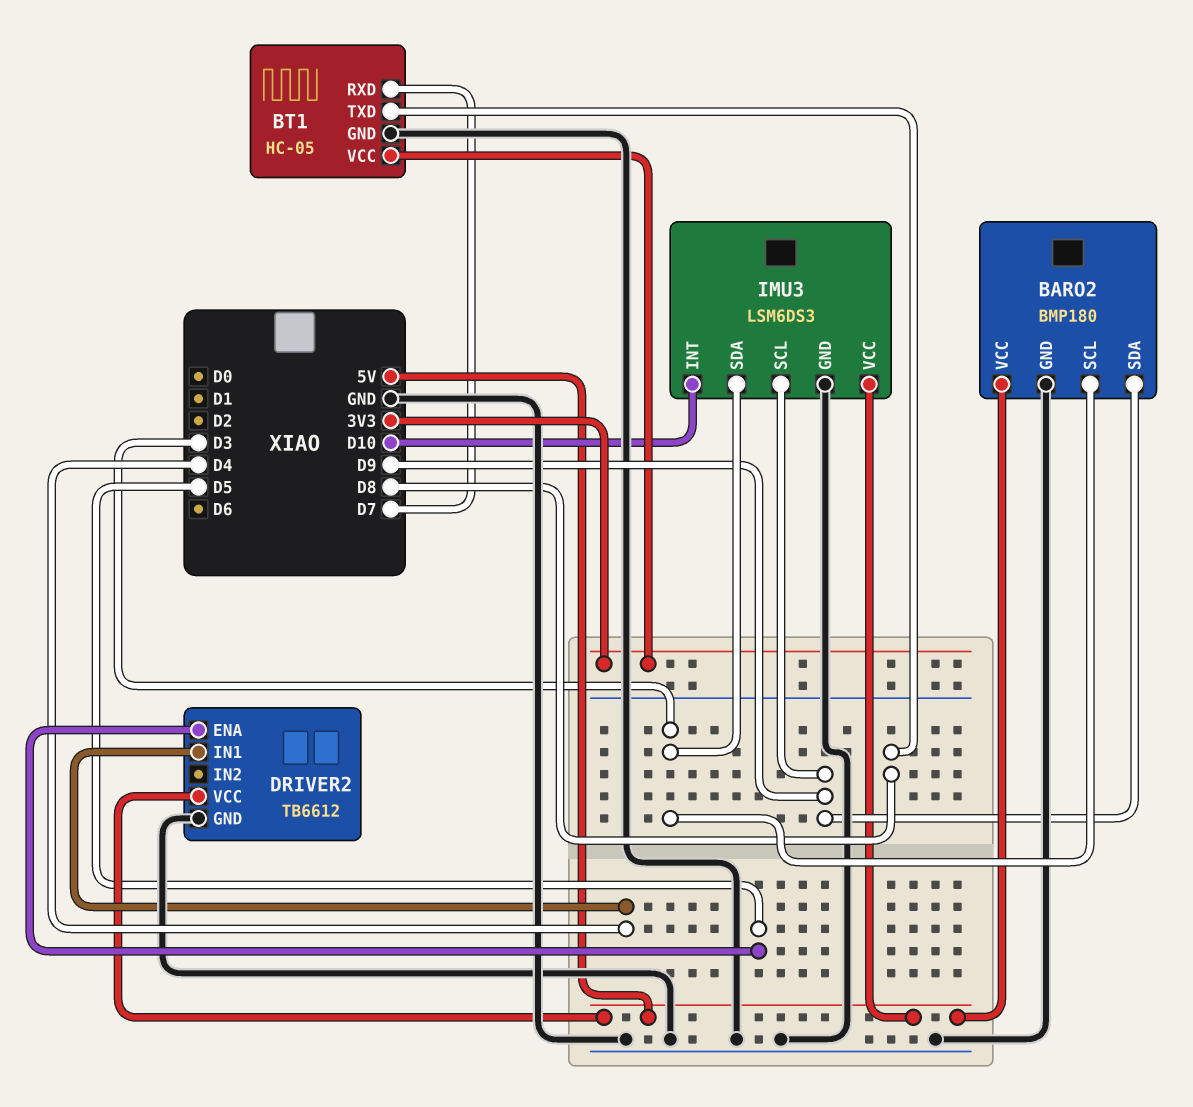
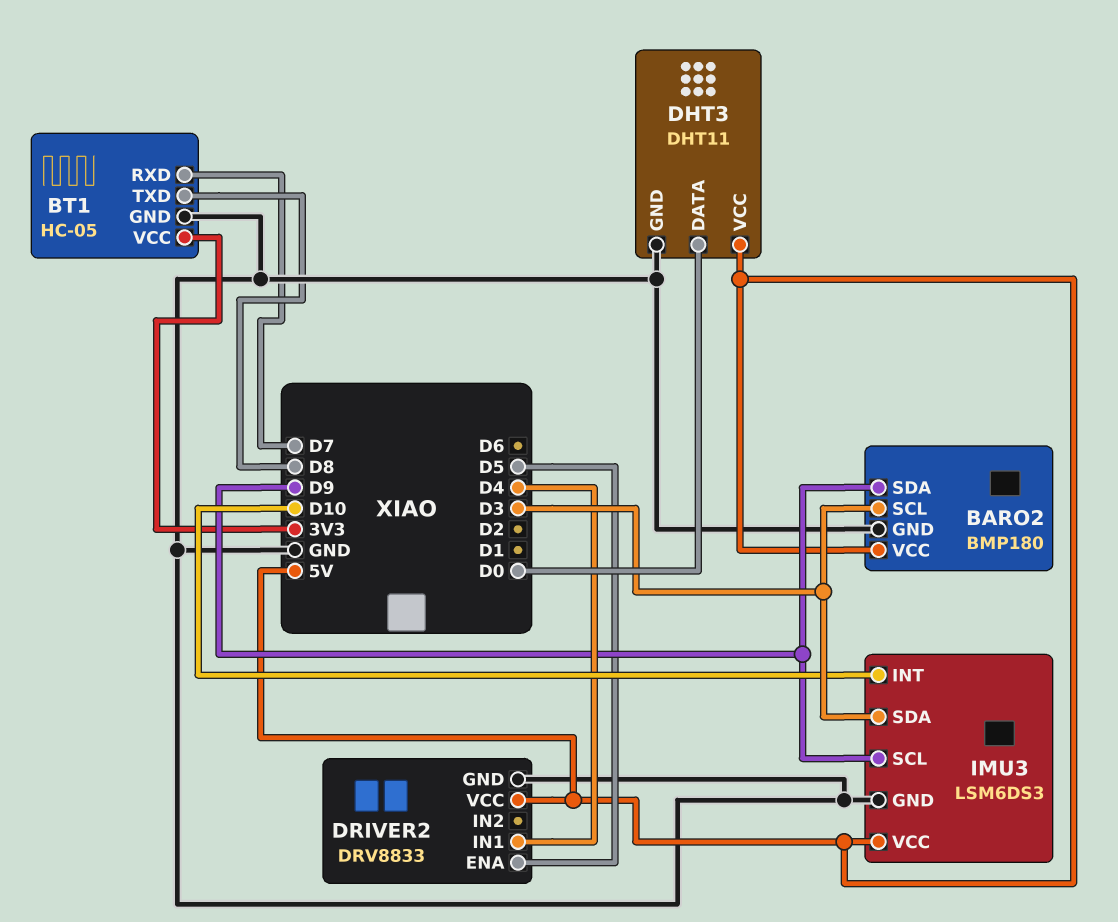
DHT3: none -> DHT11
DHT3 pin DATA: none -> D0
DHT3 pin GND: none -> GND
DHT3 pin VCC: none -> 5V
DRIVER2: TB6612 -> DRV8833

